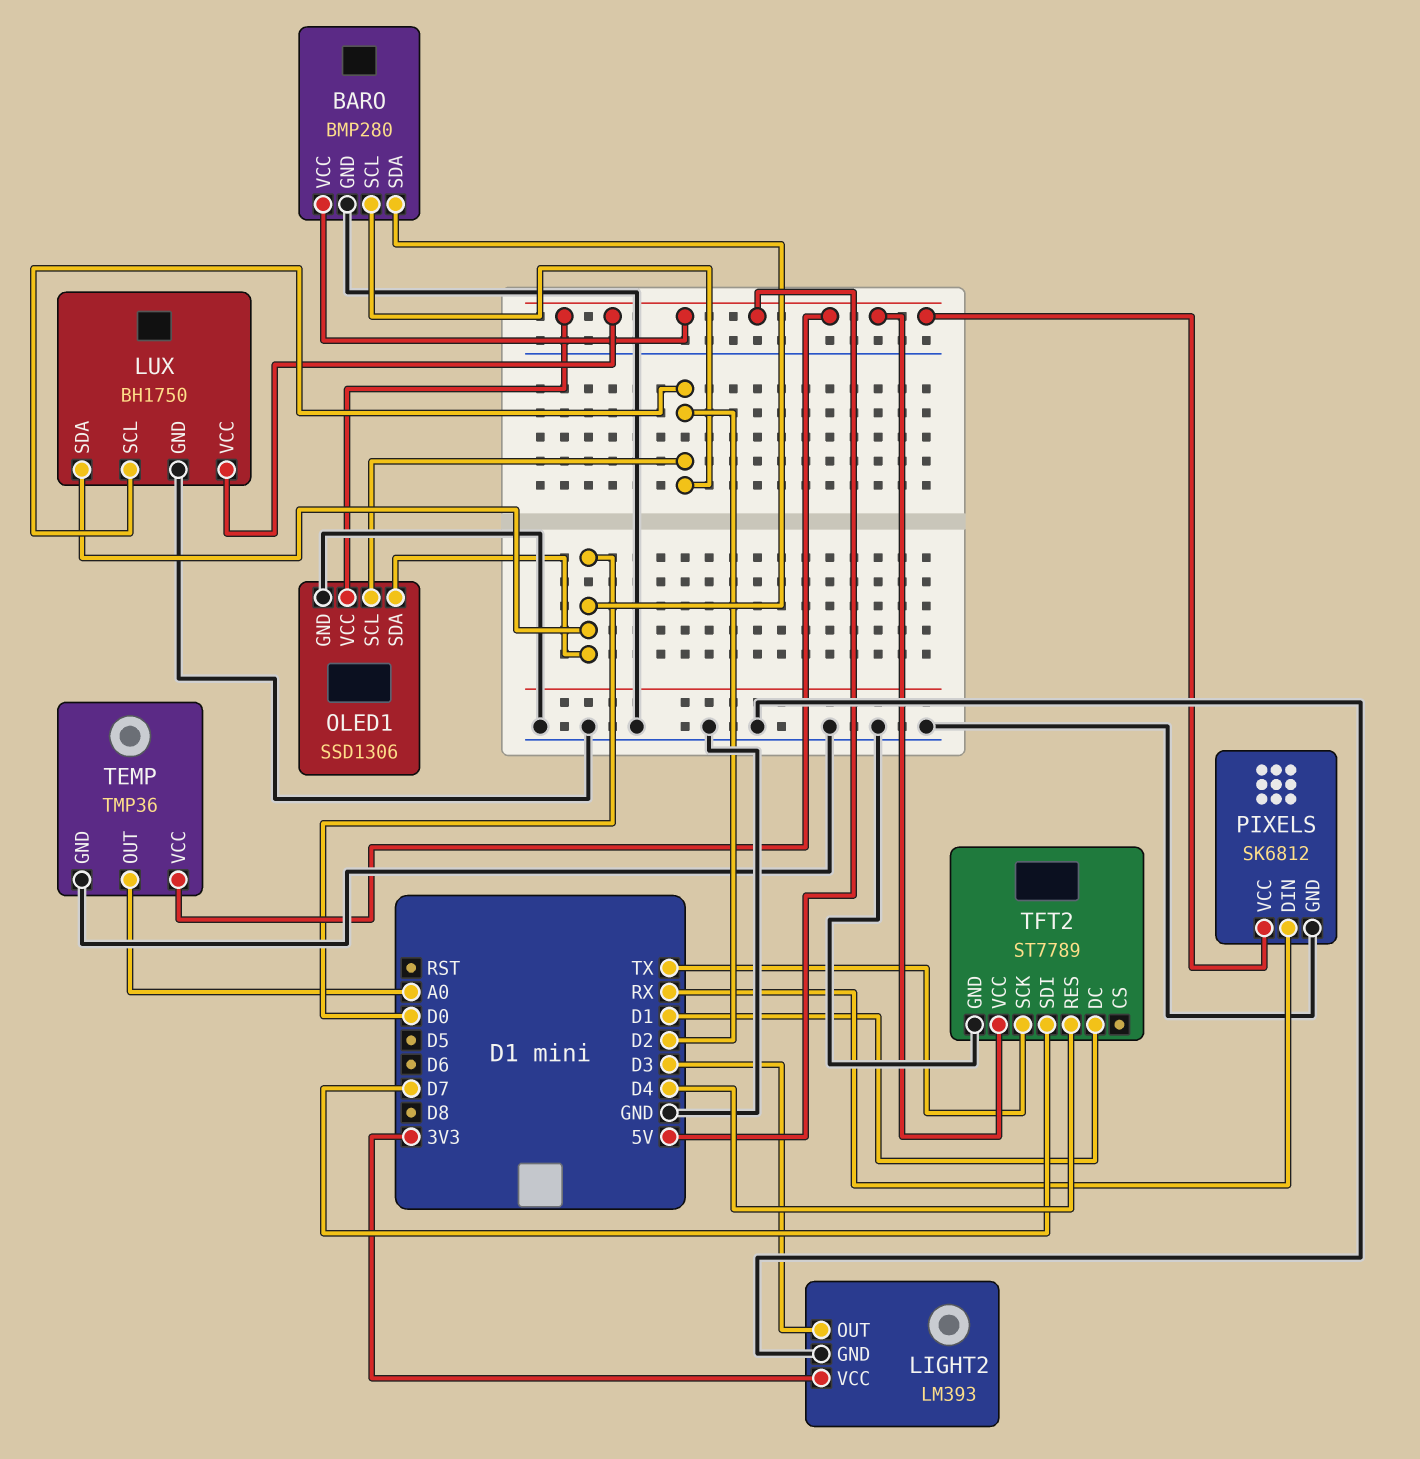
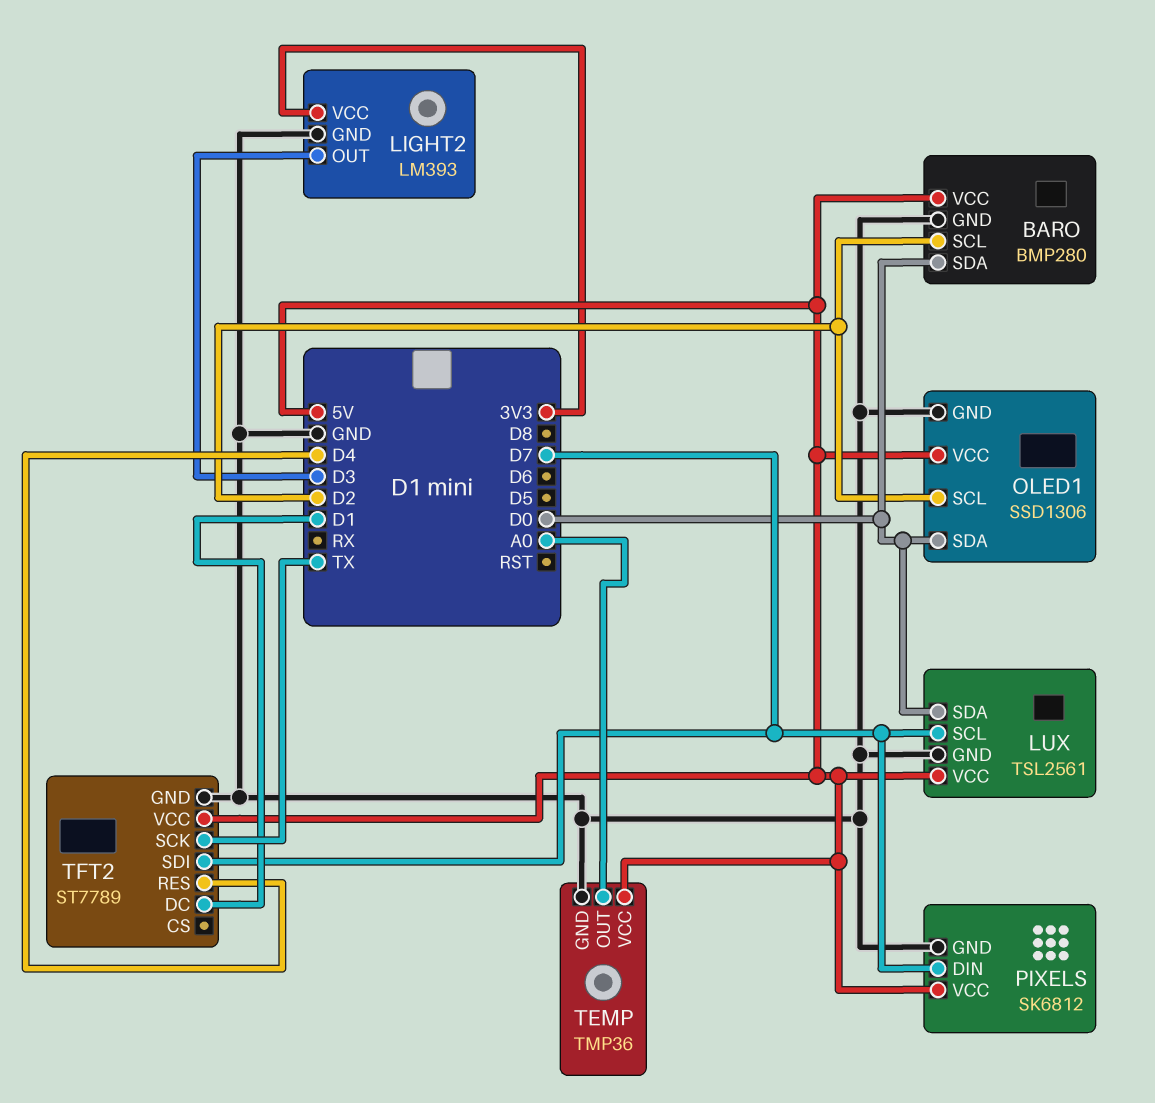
LUX: BH1750 -> TSL2561
LUX pin SCL: D2 -> D7
PIXELS pin DIN: RX -> D7

